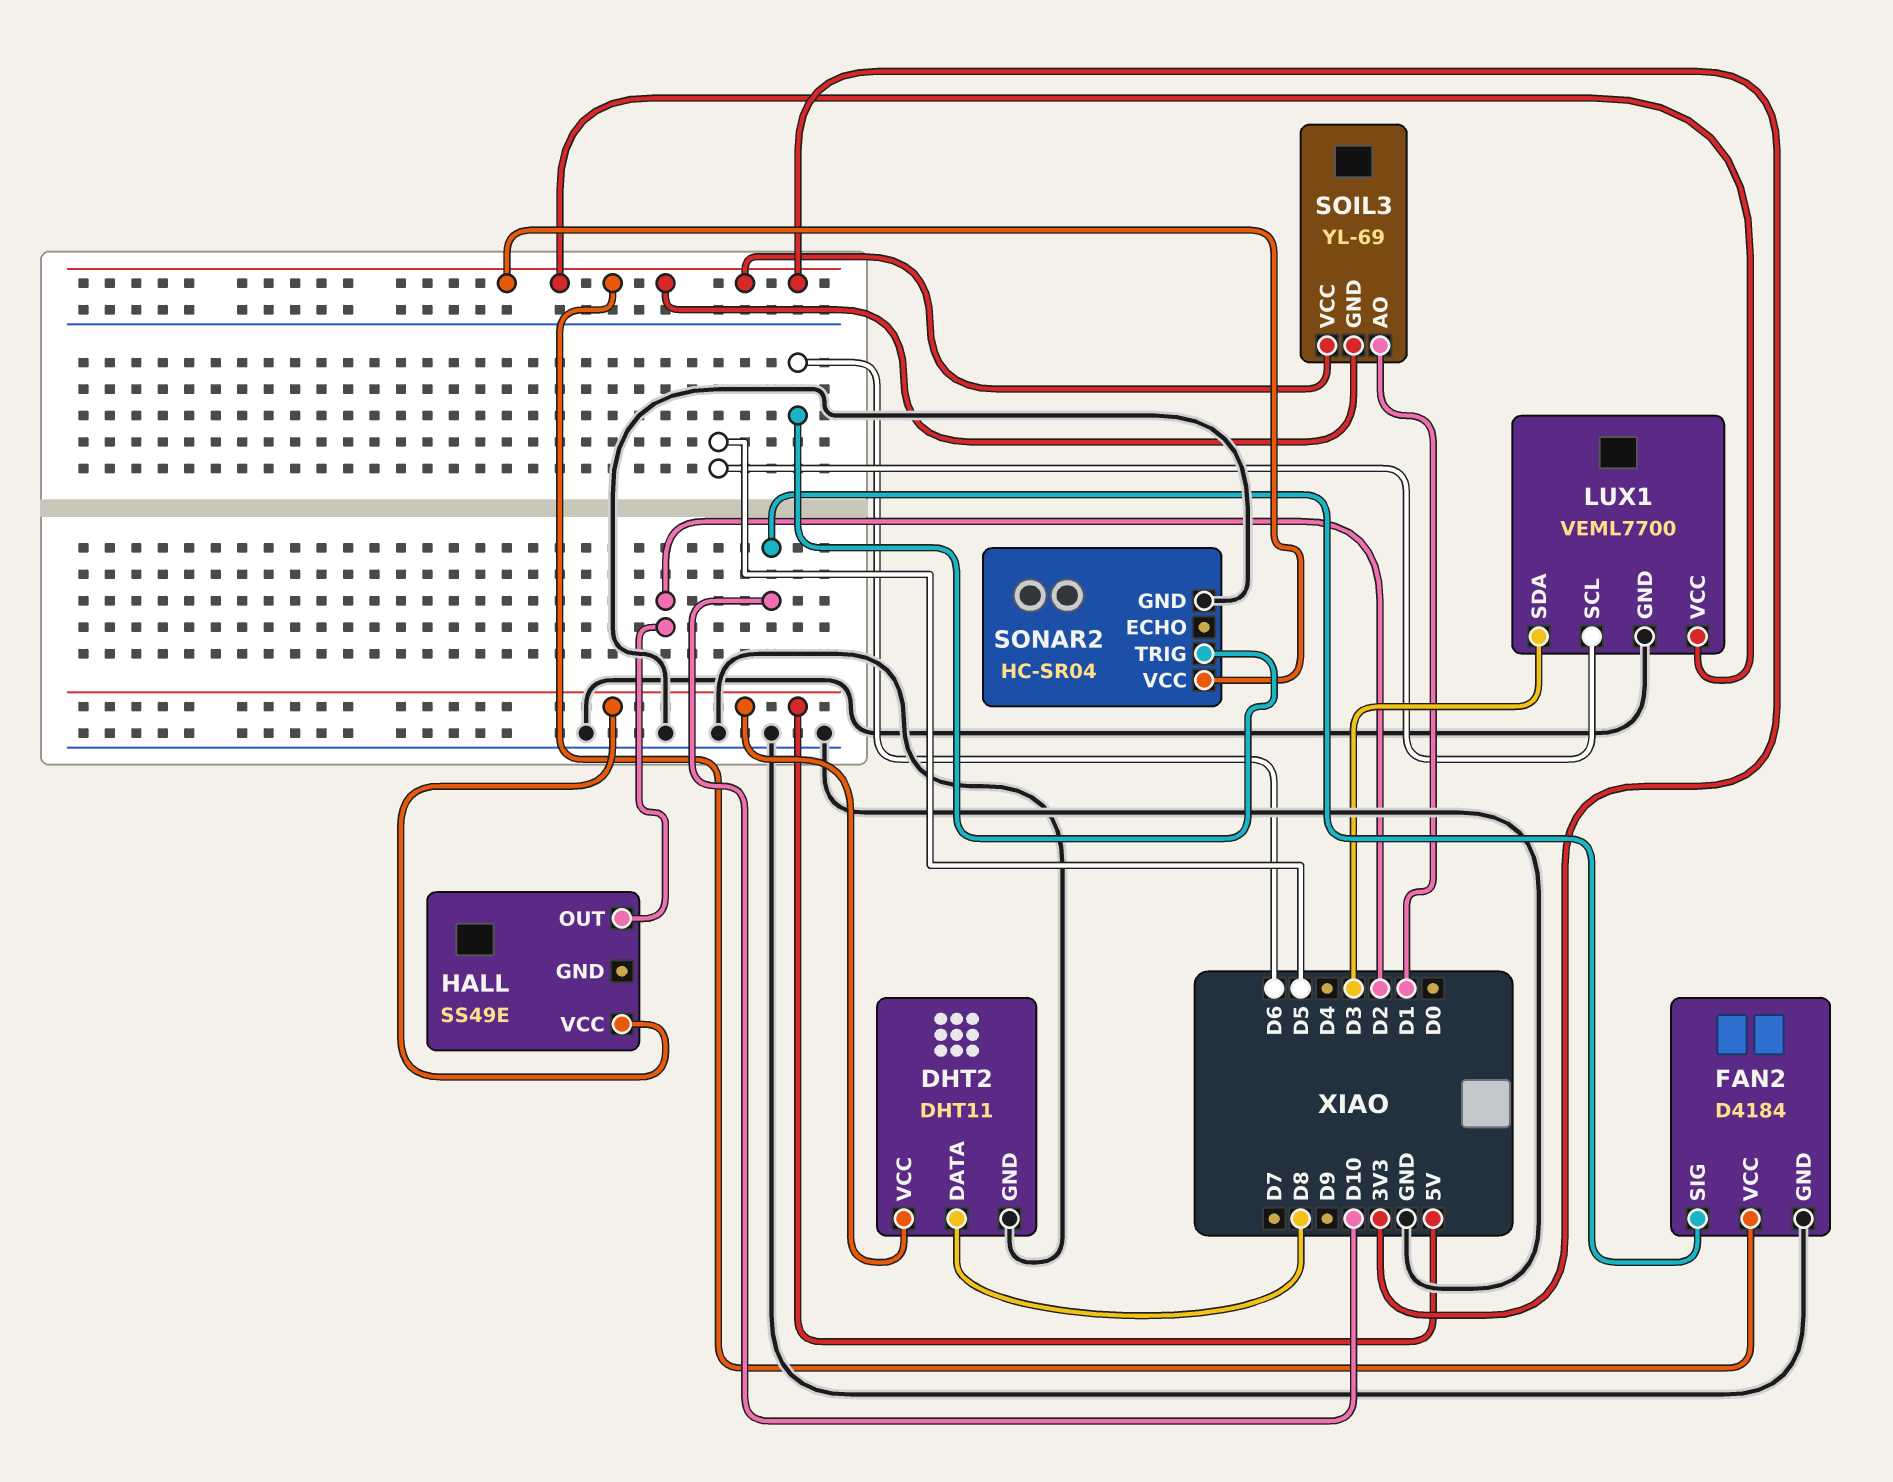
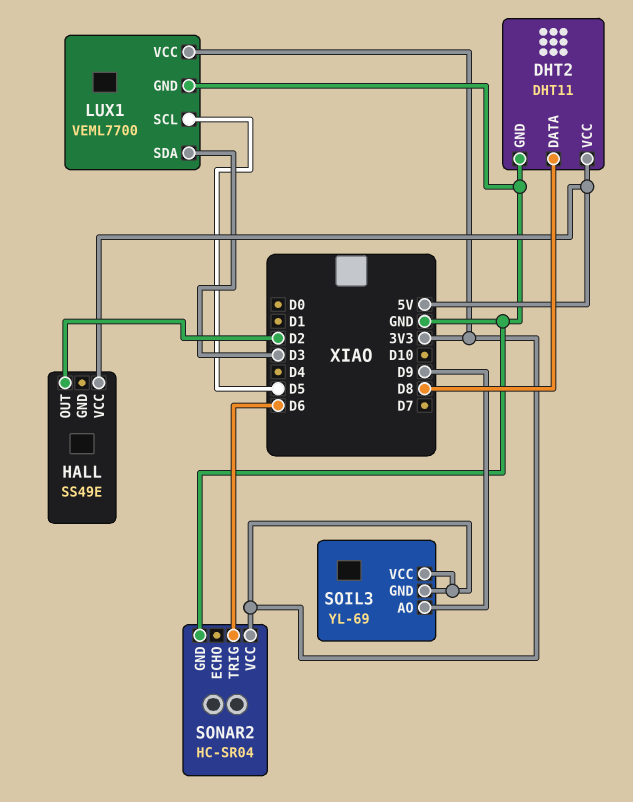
FAN2: D4184 -> none
FAN2 pin GND: GND -> none
FAN2 pin SIG: D10 -> none
FAN2 pin VCC: 3V3 -> none
SOIL3 pin AO: D1 -> D9

